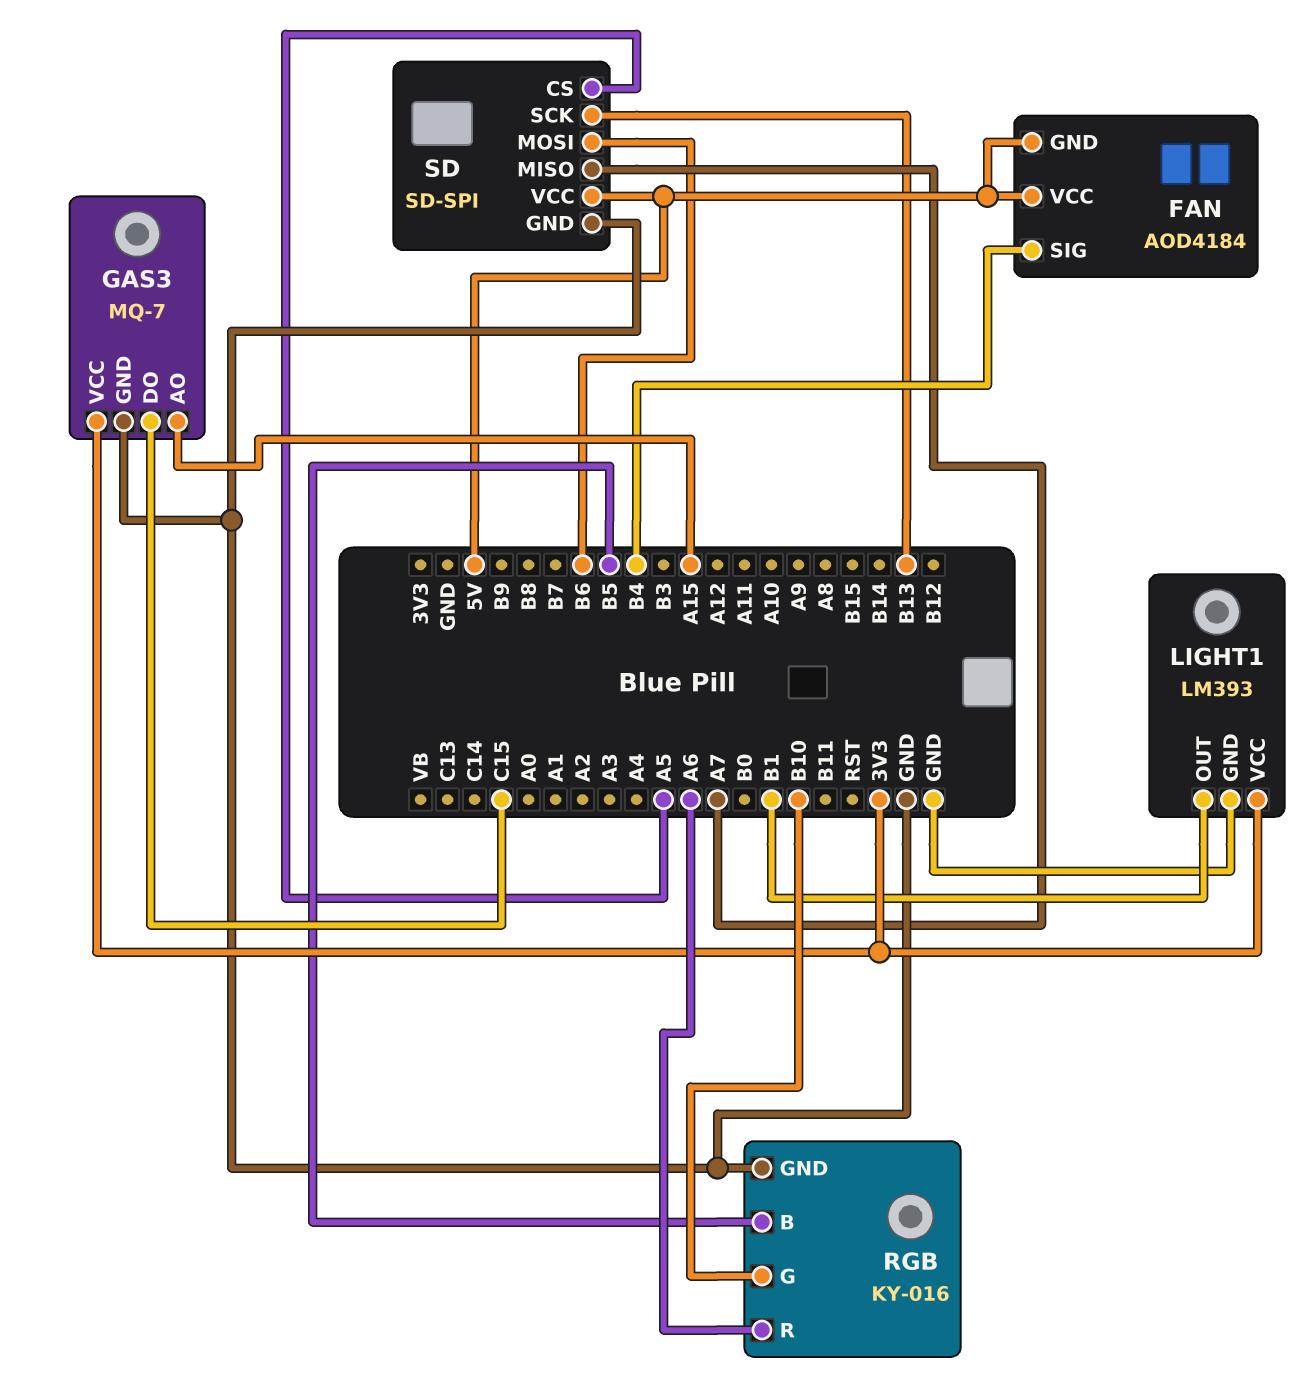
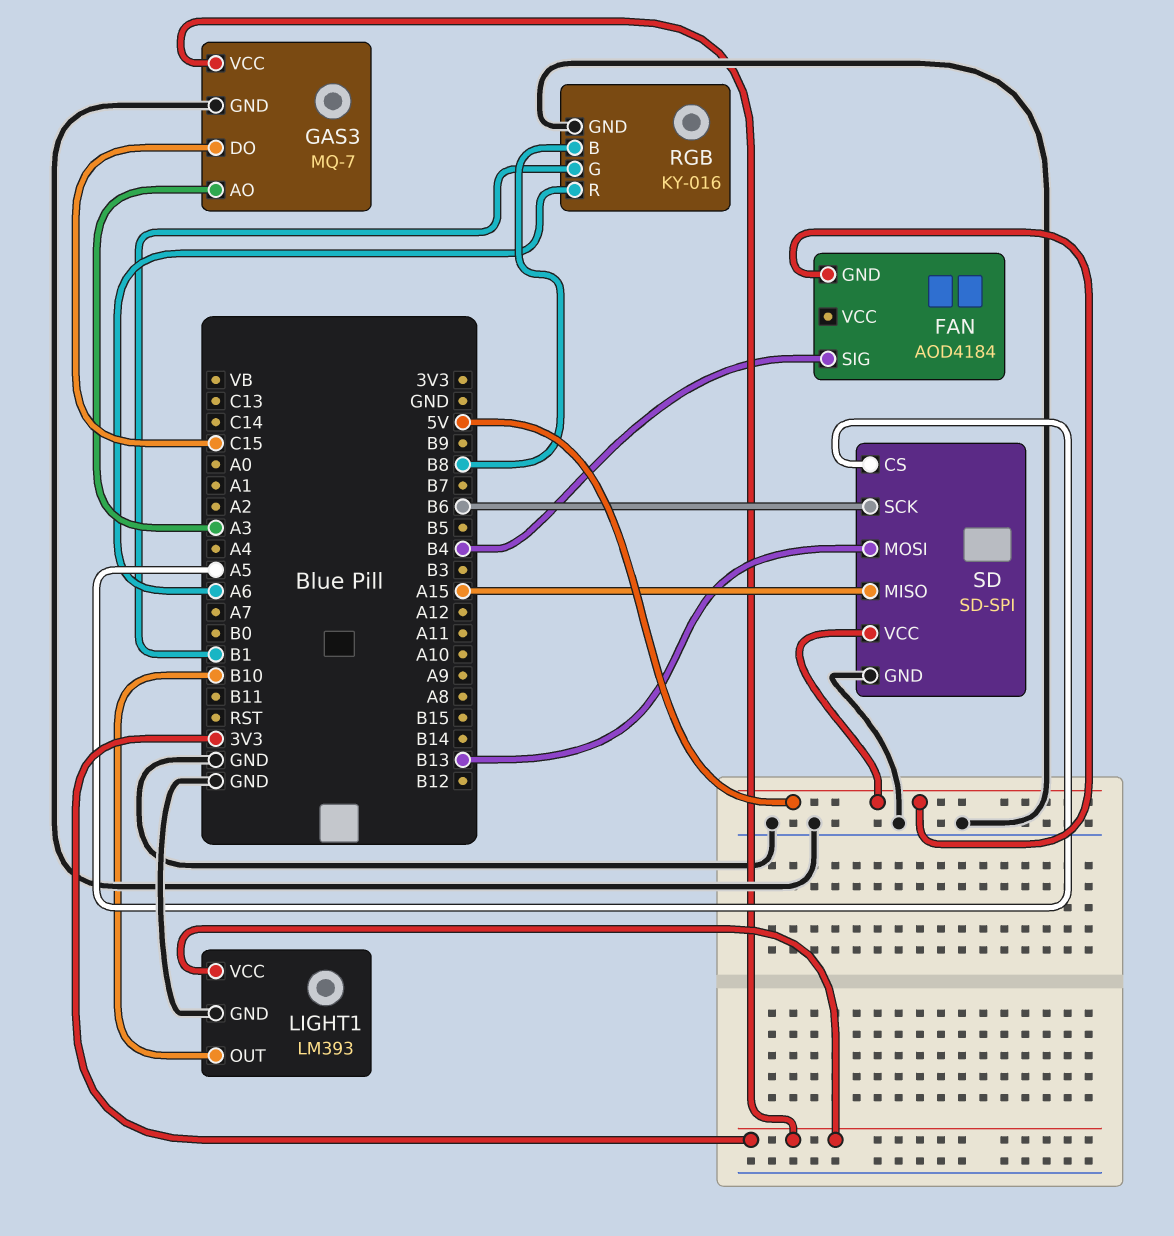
FAN pin VCC: 5V -> none
GAS3 pin AO: A15 -> A3
LIGHT1 pin OUT: B1 -> B10
RGB pin B: B5 -> B8
RGB pin G: B10 -> B1
SD pin MISO: A7 -> A15
SD pin MOSI: B6 -> B13
SD pin SCK: B13 -> B6

